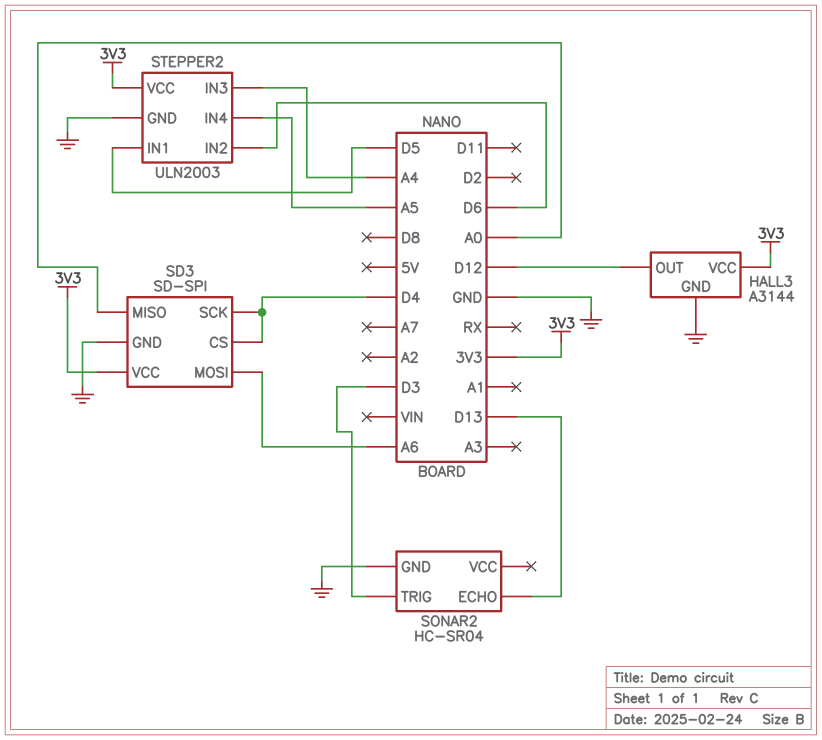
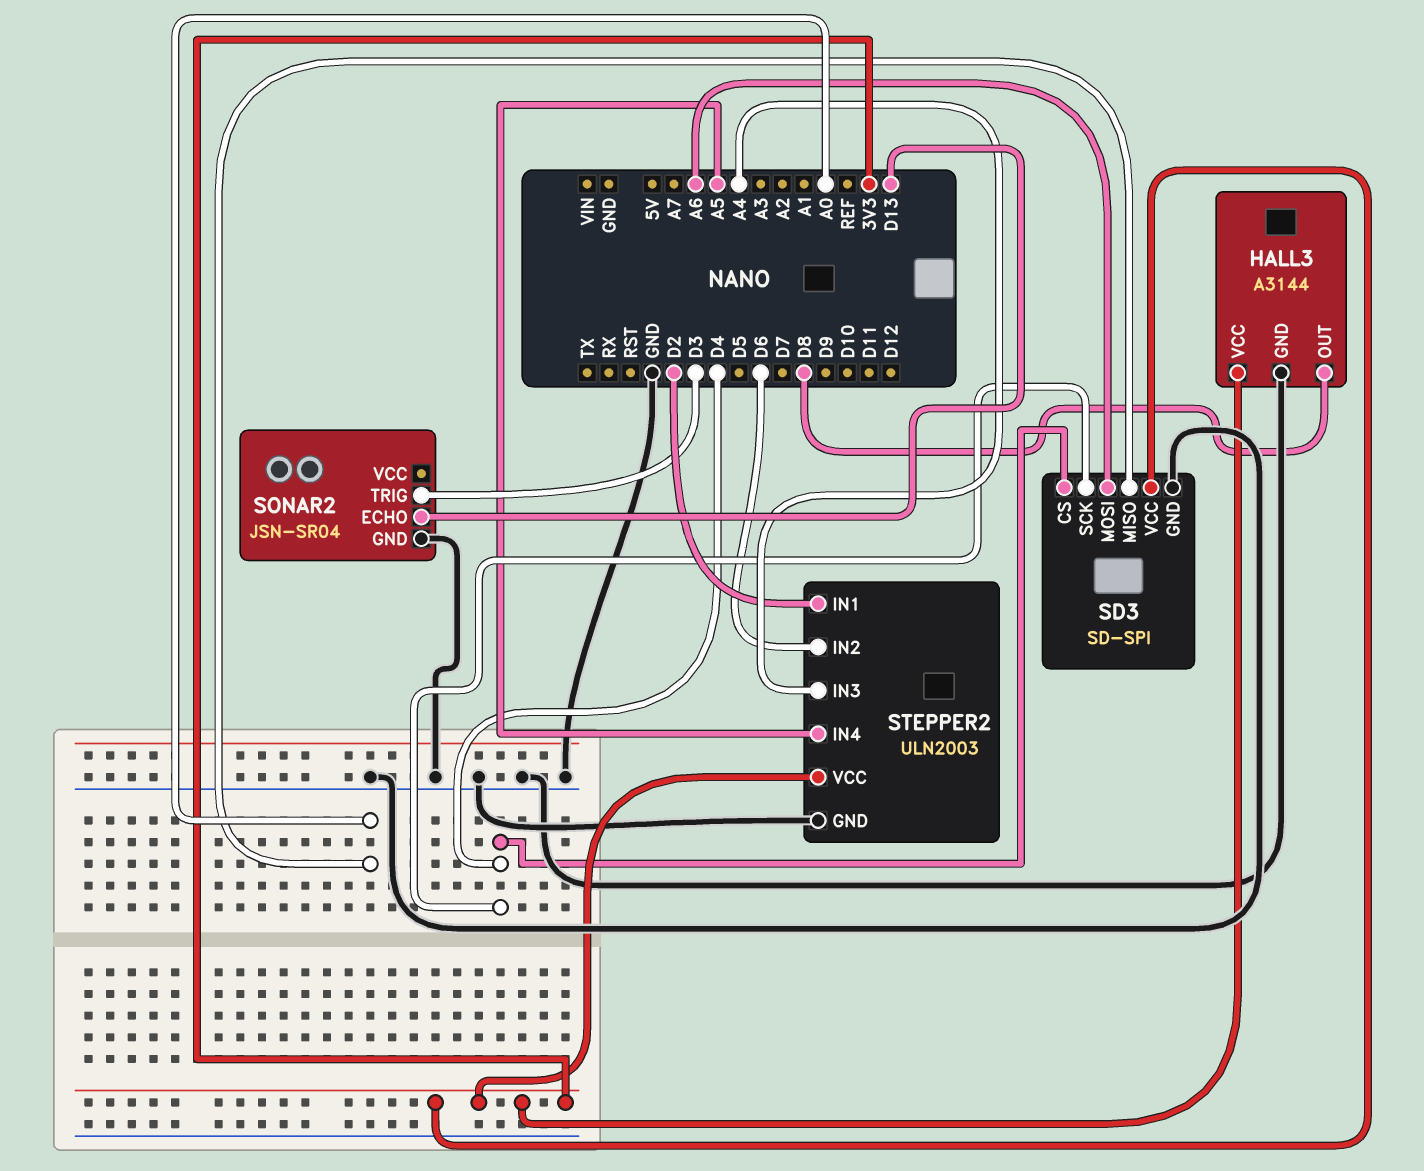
HALL3 pin OUT: D12 -> D8
SONAR2: HC-SR04 -> JSN-SR04
STEPPER2 pin IN1: D5 -> D2

